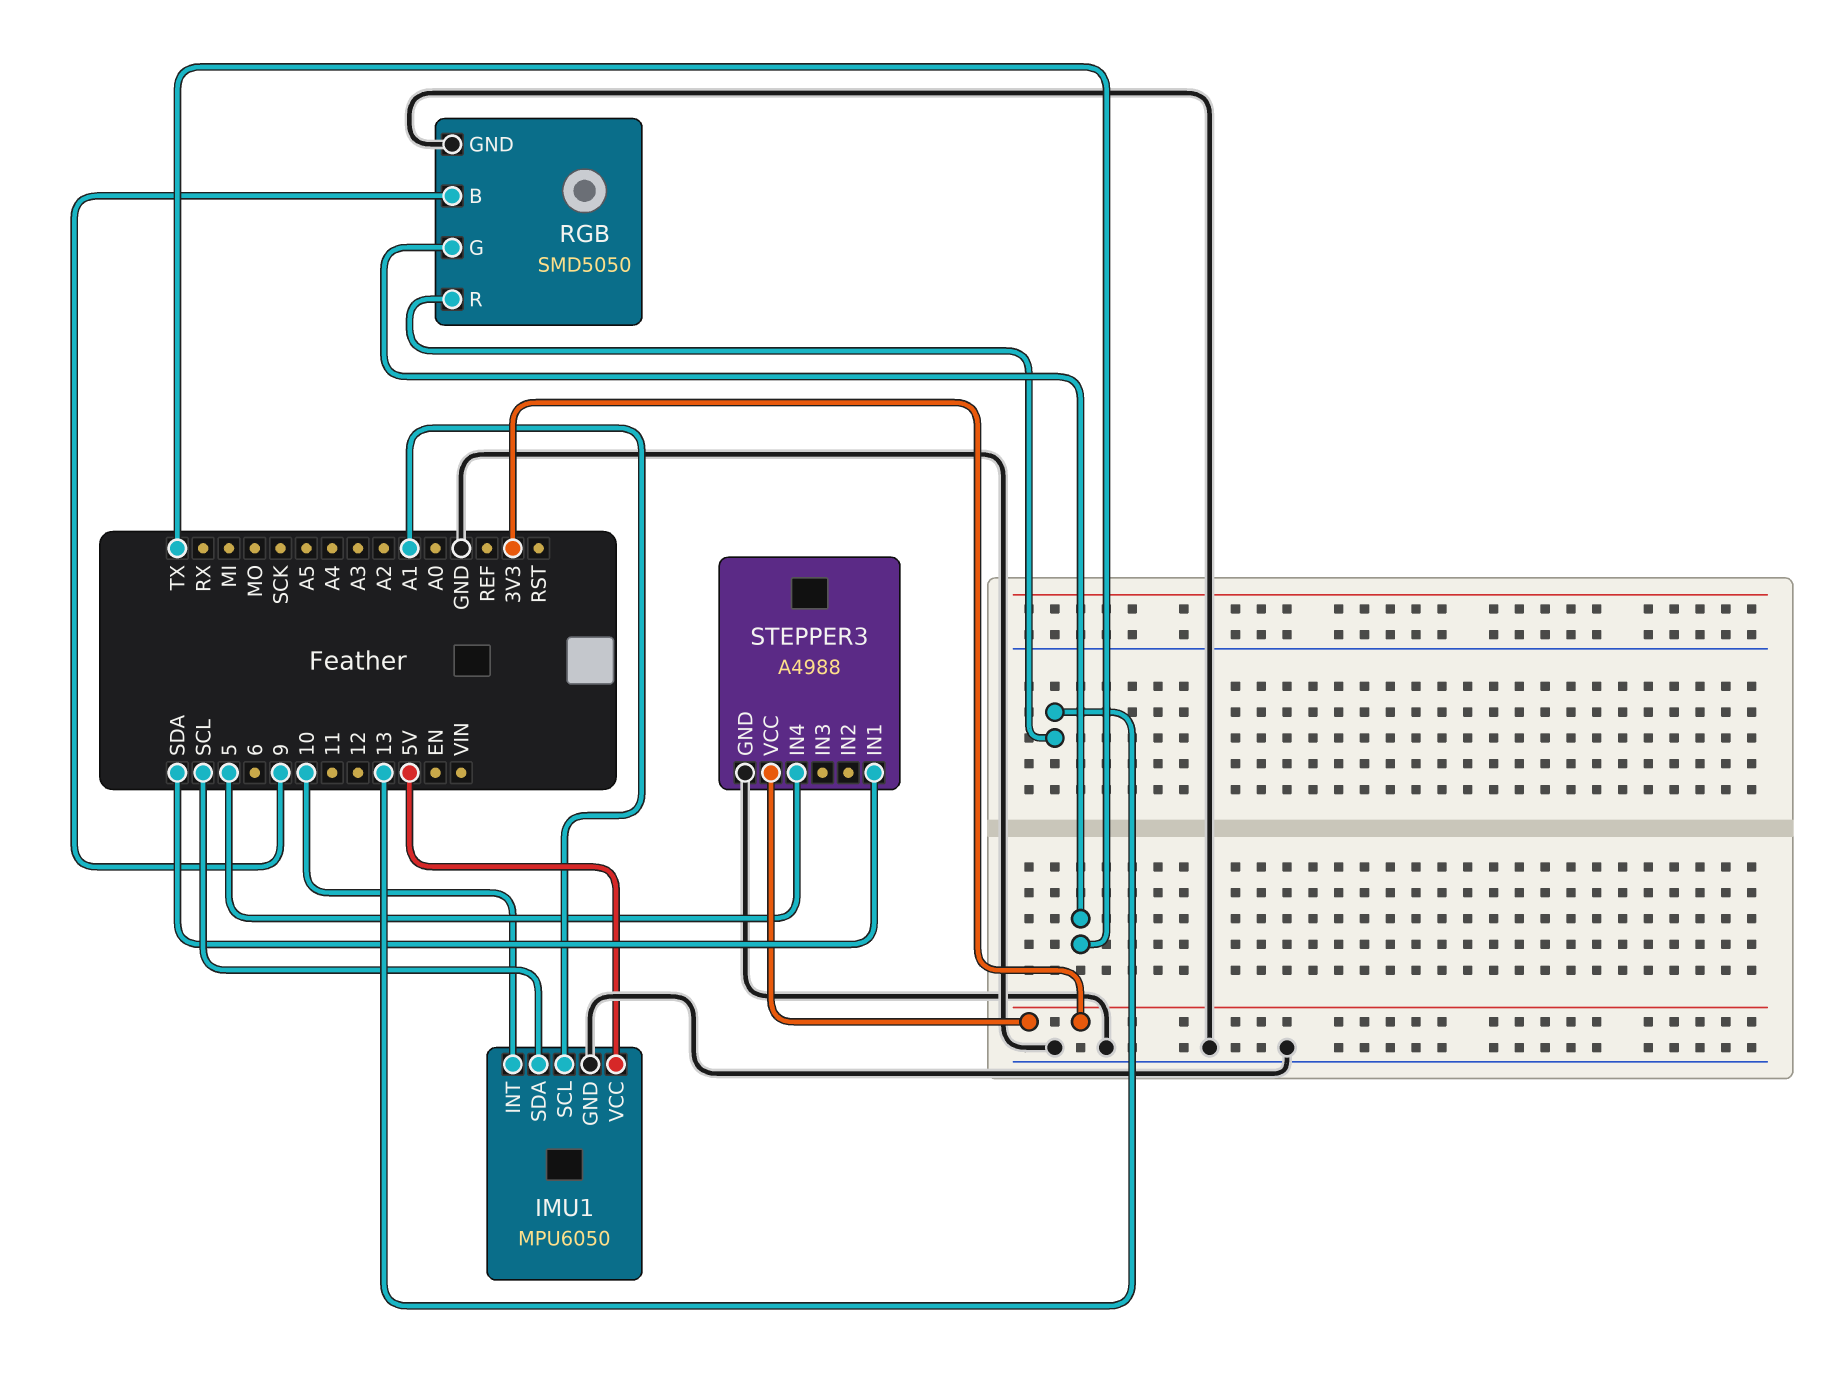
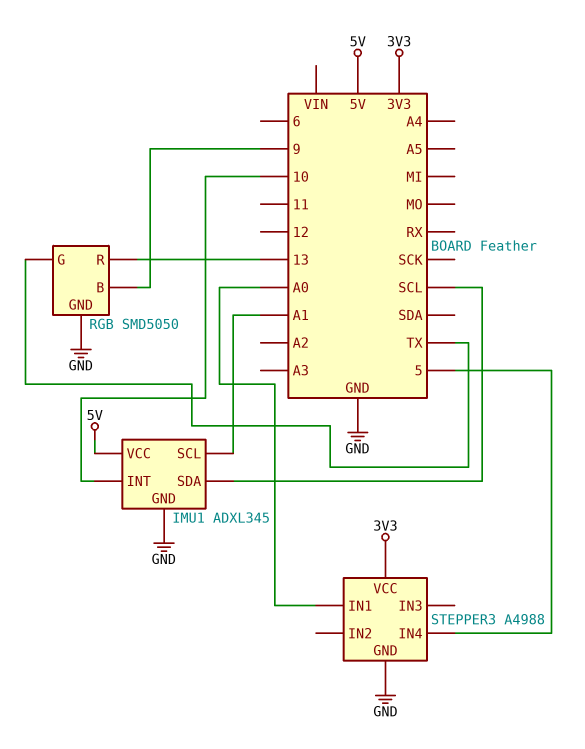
IMU1: MPU6050 -> ADXL345
STEPPER3 pin IN1: SDA -> A0

